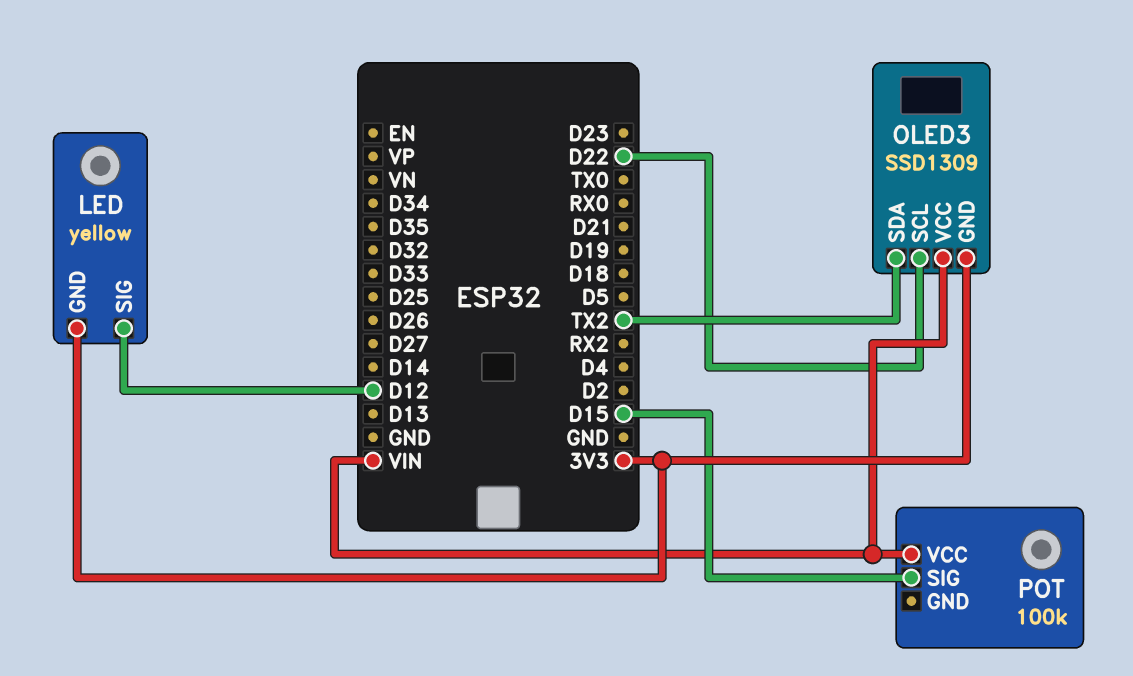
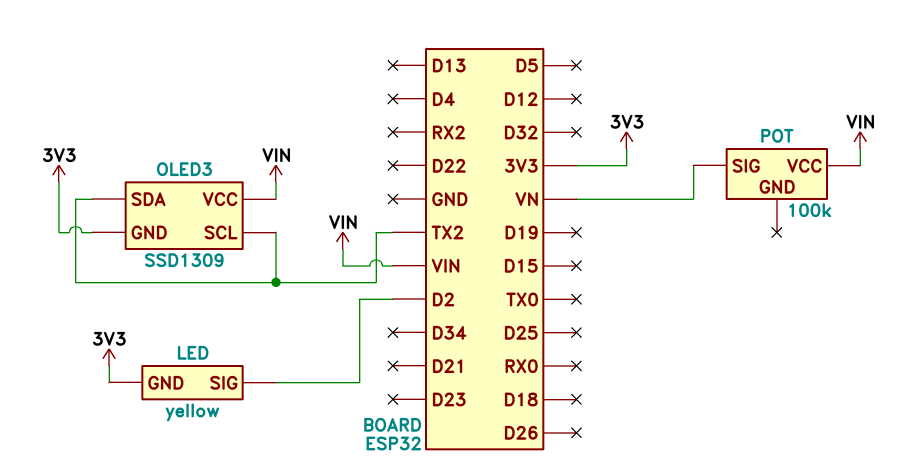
LED pin SIG: D12 -> D2
OLED3 pin SCL: D22 -> TX2
POT pin SIG: D15 -> VN

